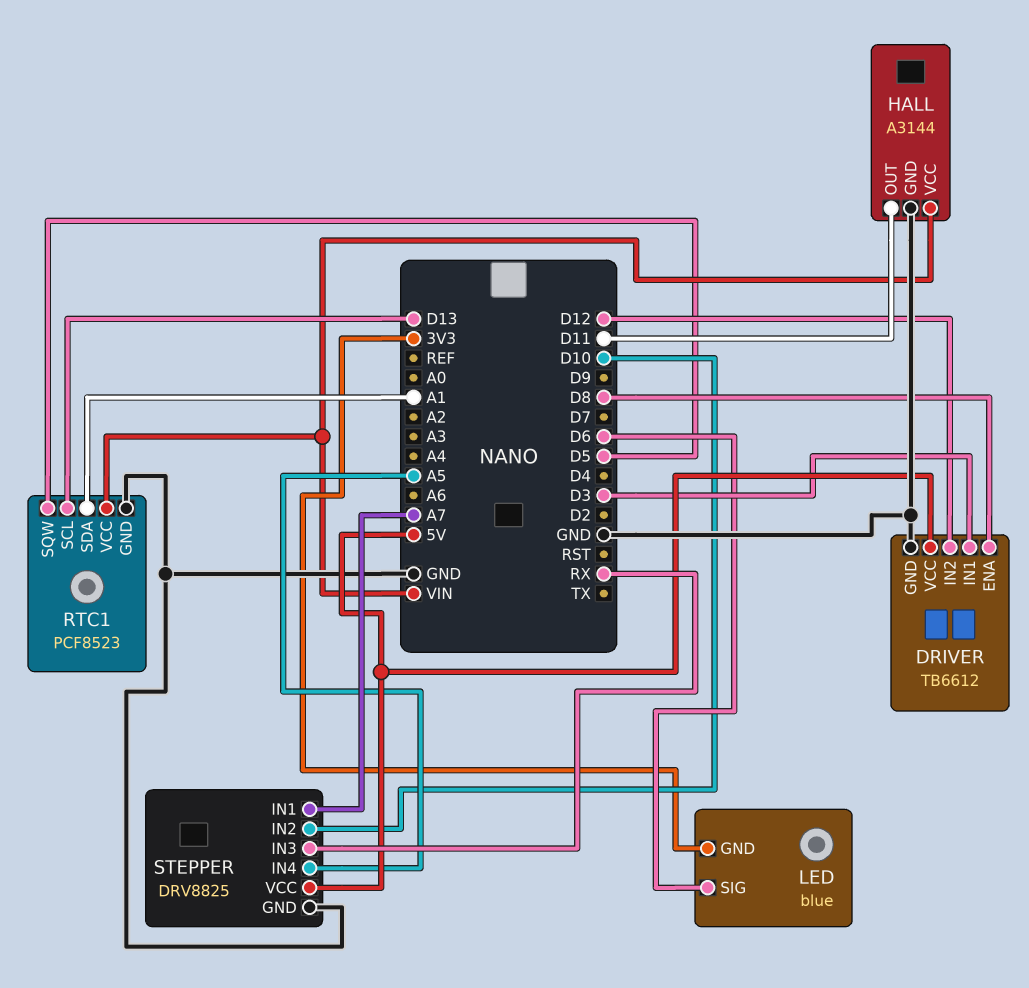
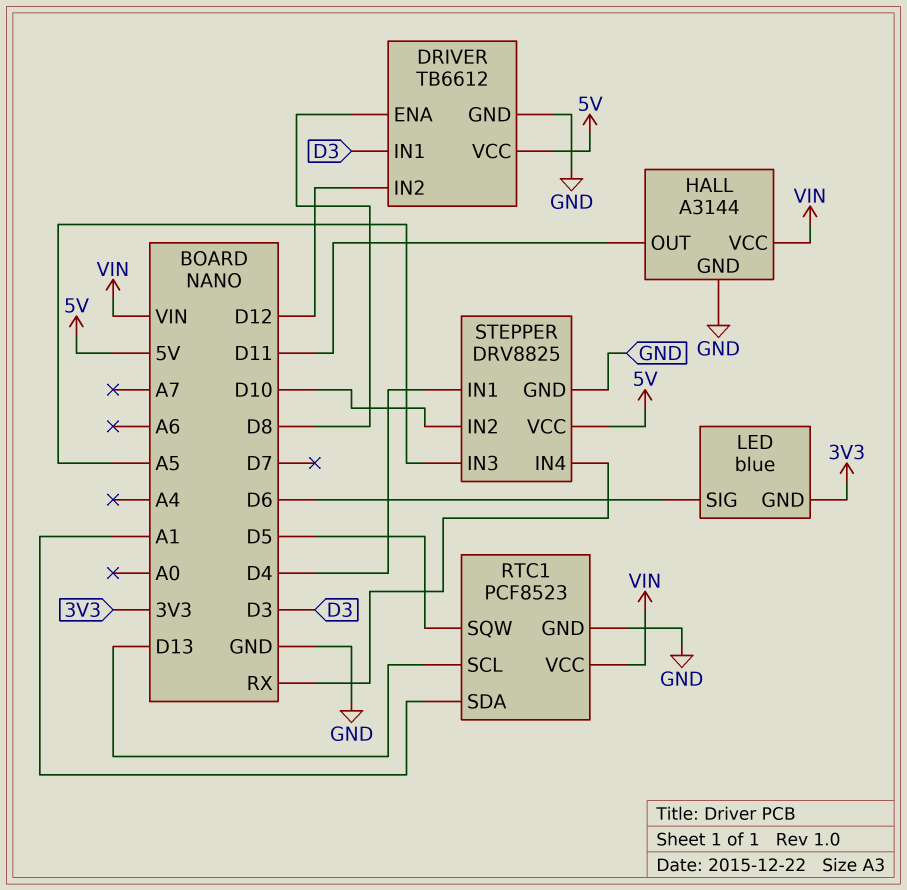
STEPPER pin IN1: A7 -> D4
STEPPER pin IN3: RX -> A5
STEPPER pin IN4: A5 -> RX

